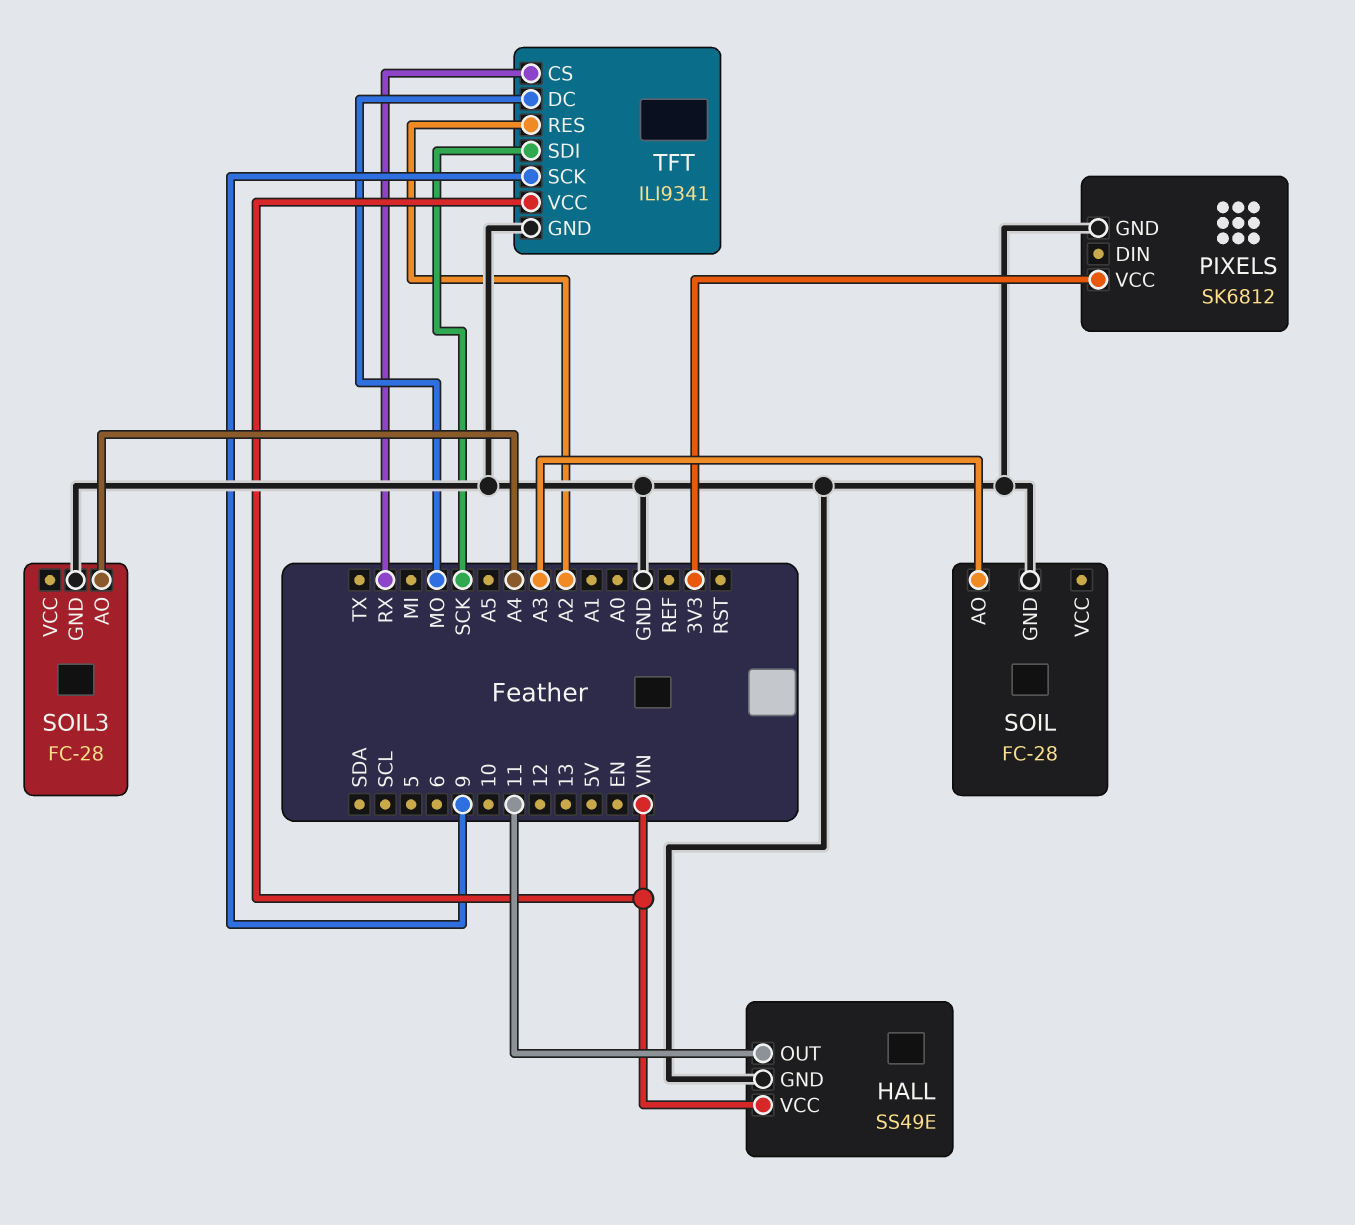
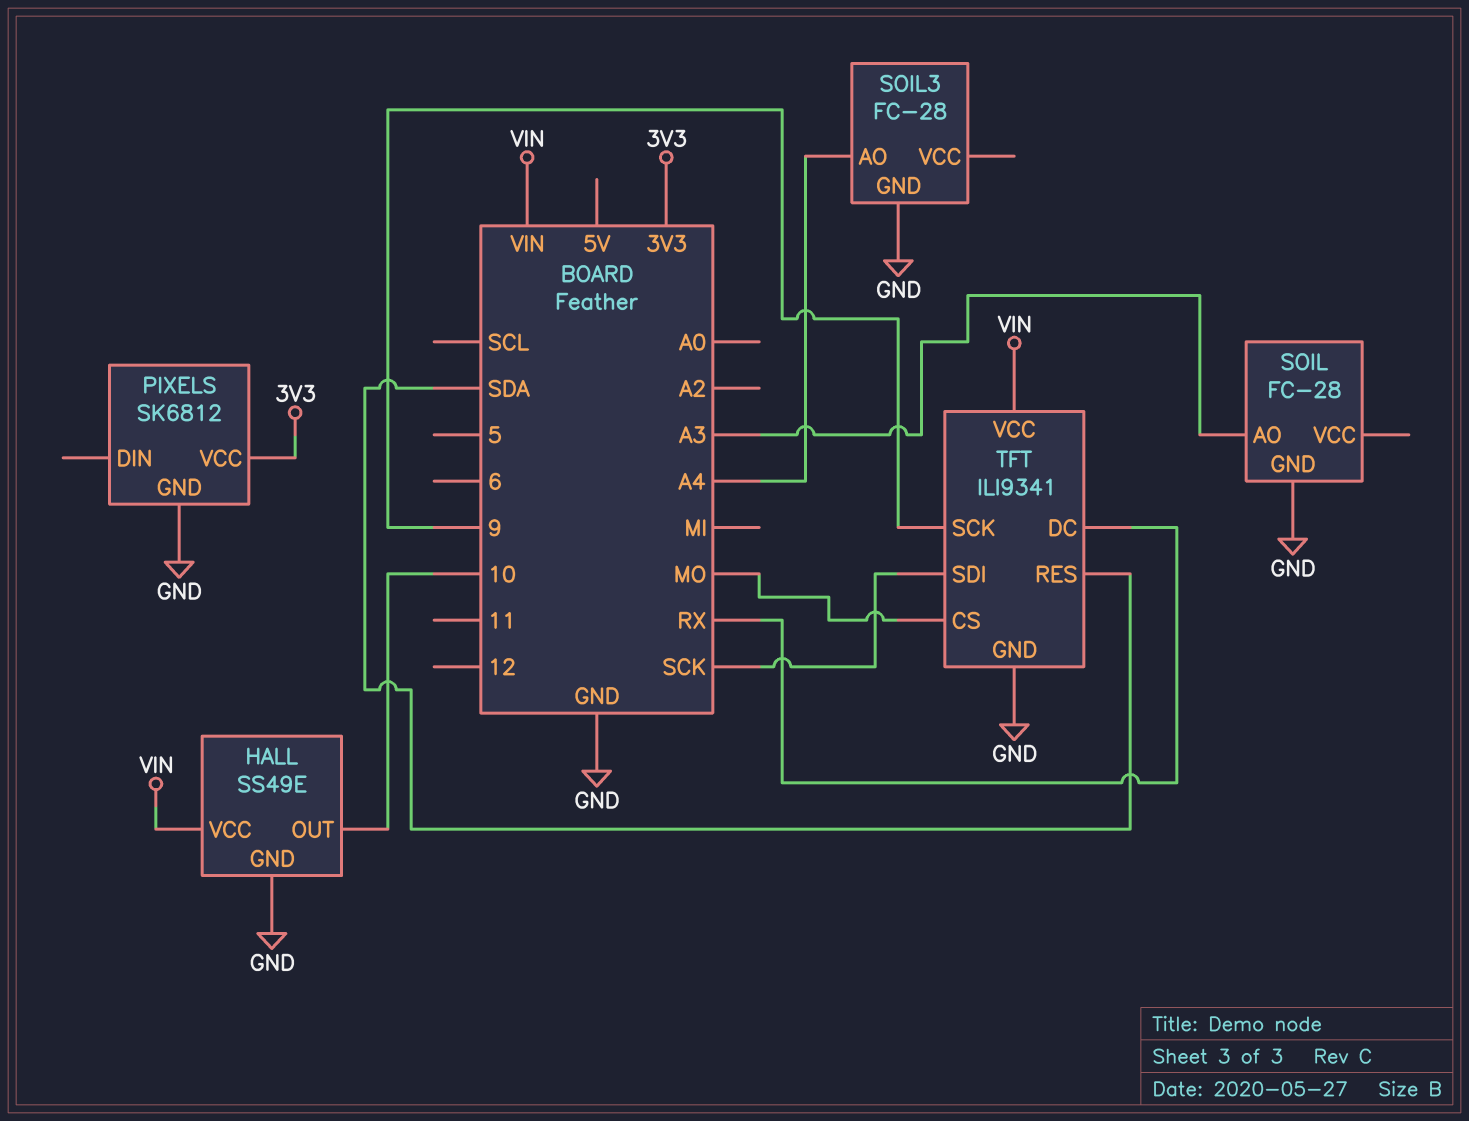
HALL pin OUT: 11 -> 10
TFT pin CS: RX -> MO
TFT pin DC: MO -> RX
TFT pin RES: A2 -> SDA

